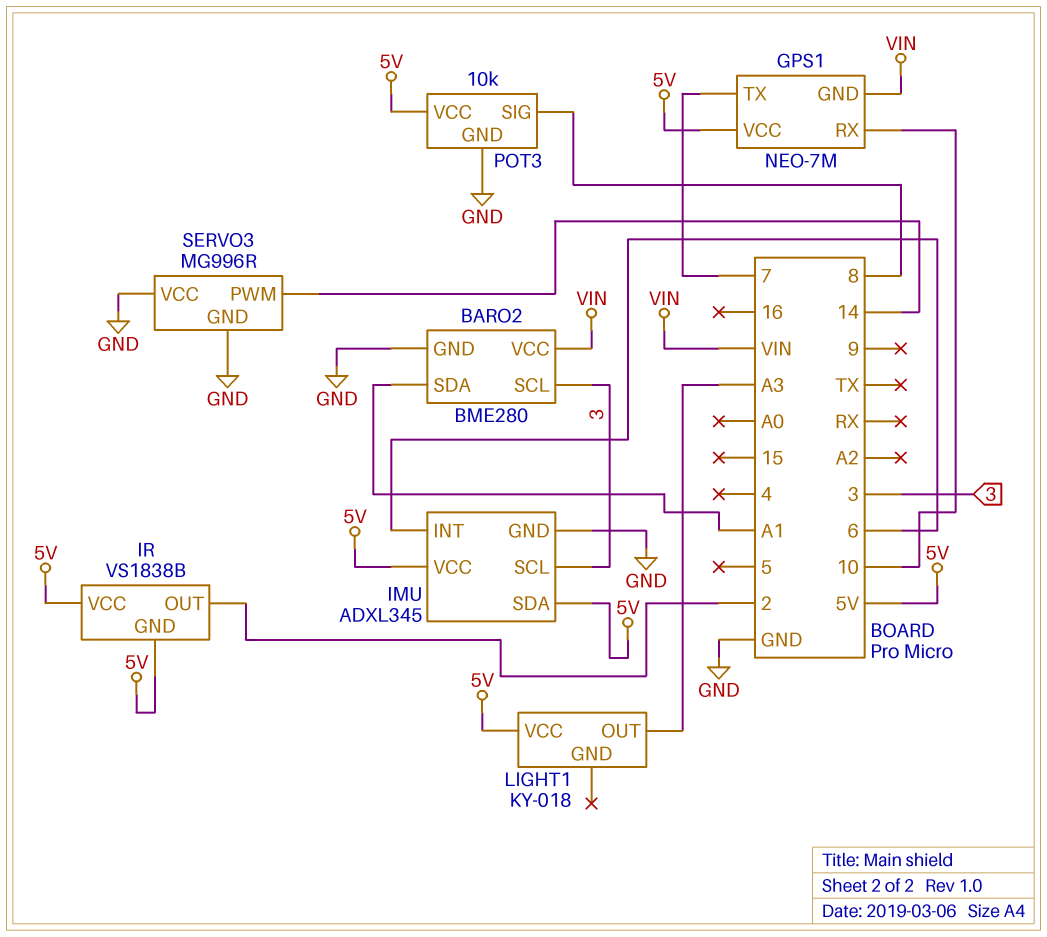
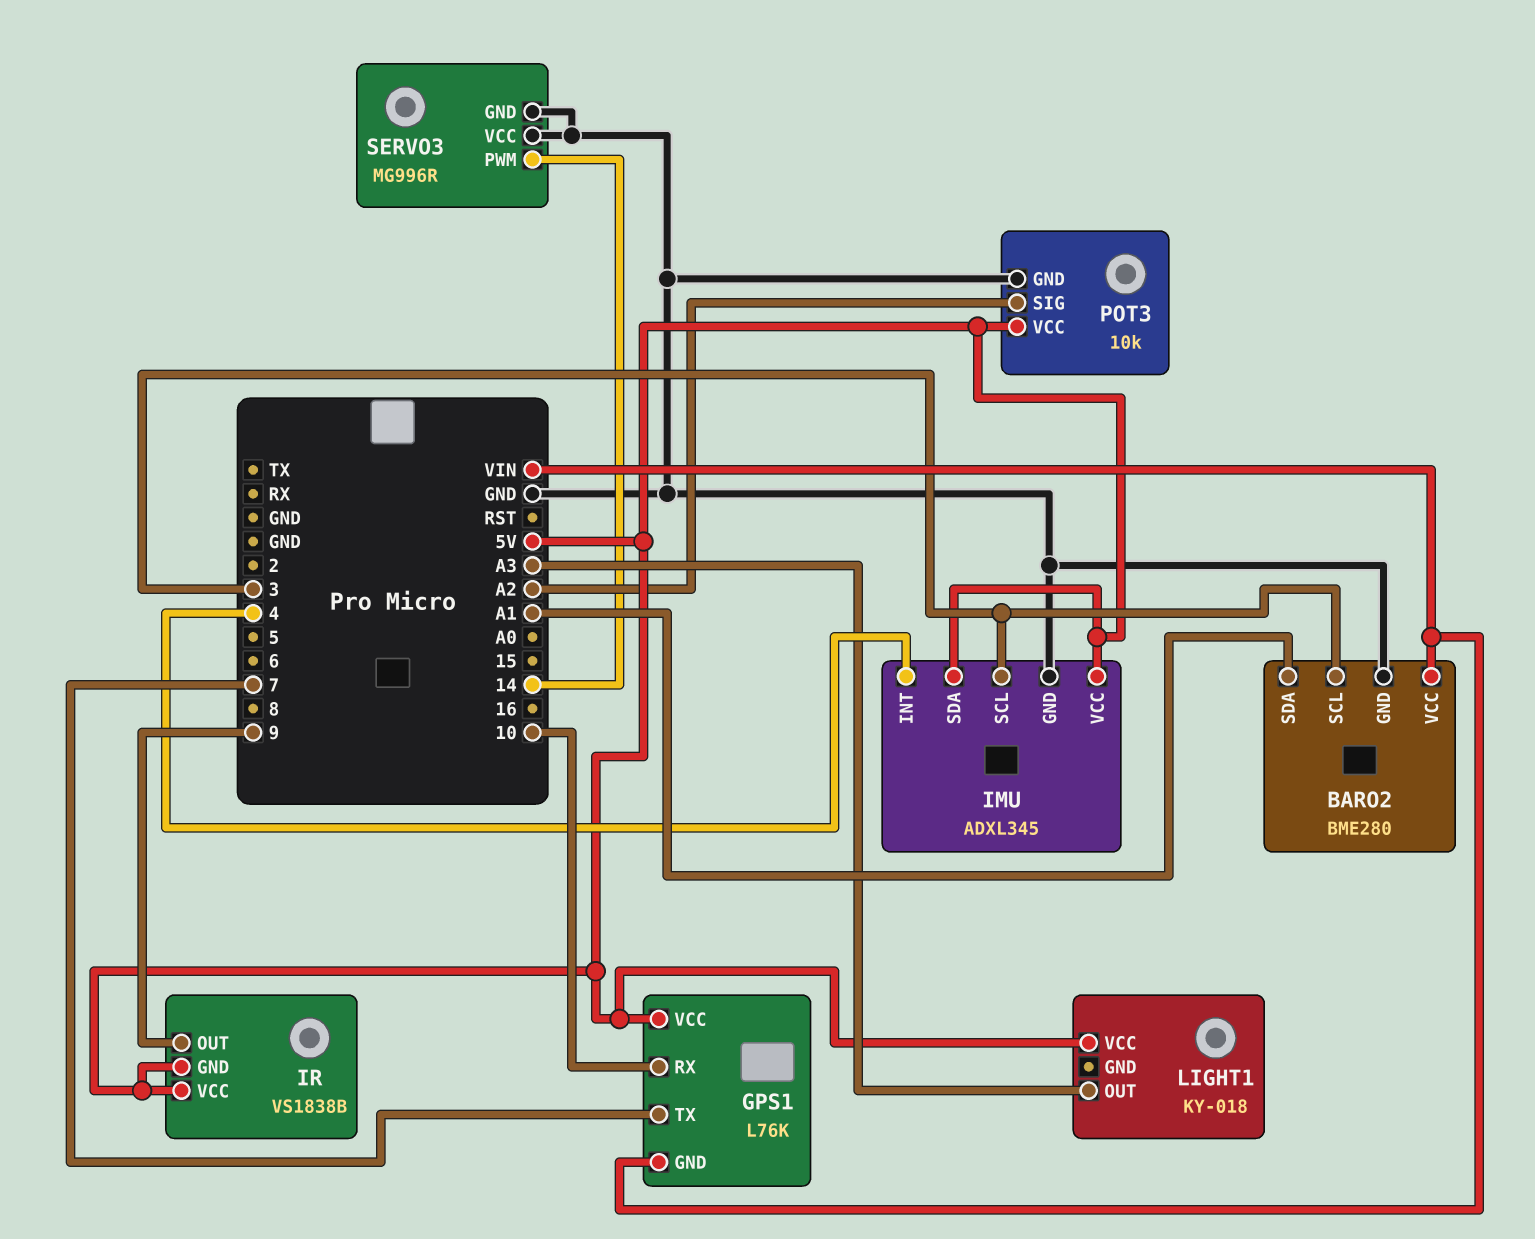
GPS1: NEO-7M -> L76K
IMU pin INT: 6 -> 4
IR pin OUT: 2 -> 9
POT3 pin SIG: 8 -> A2

